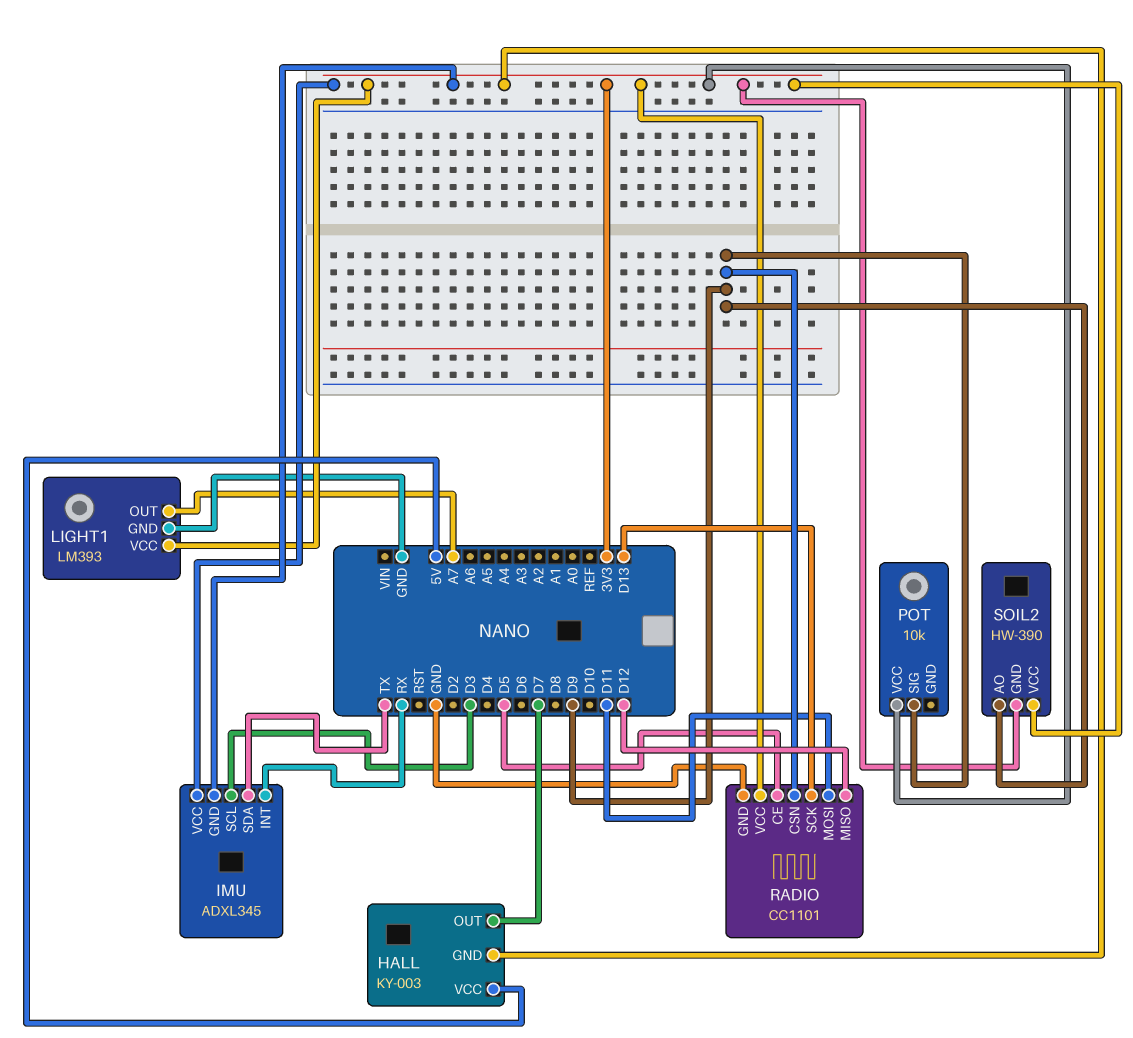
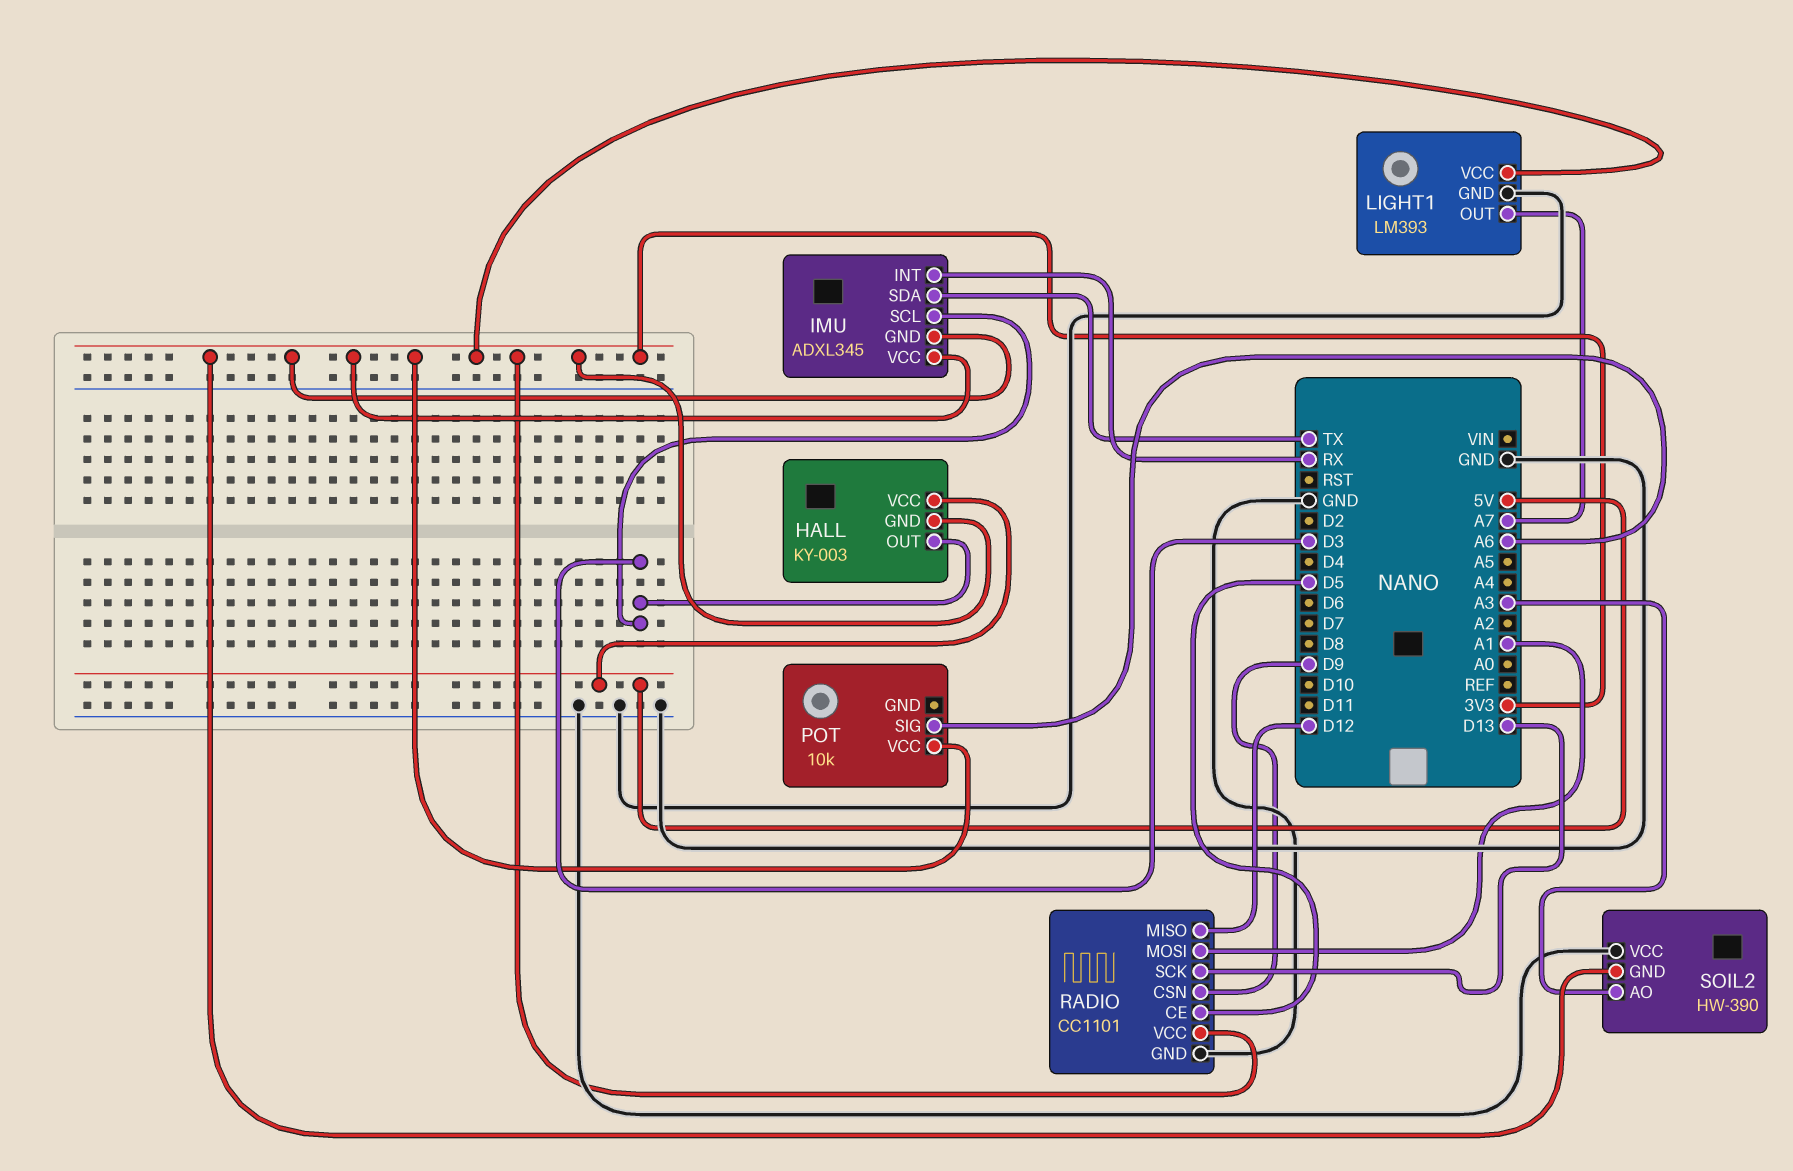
HALL pin OUT: D7 -> D3
POT pin SIG: D9 -> A6
RADIO pin MOSI: D11 -> A1
SOIL2 pin AO: D9 -> A3
SOIL2 pin VCC: 3V3 -> GND

